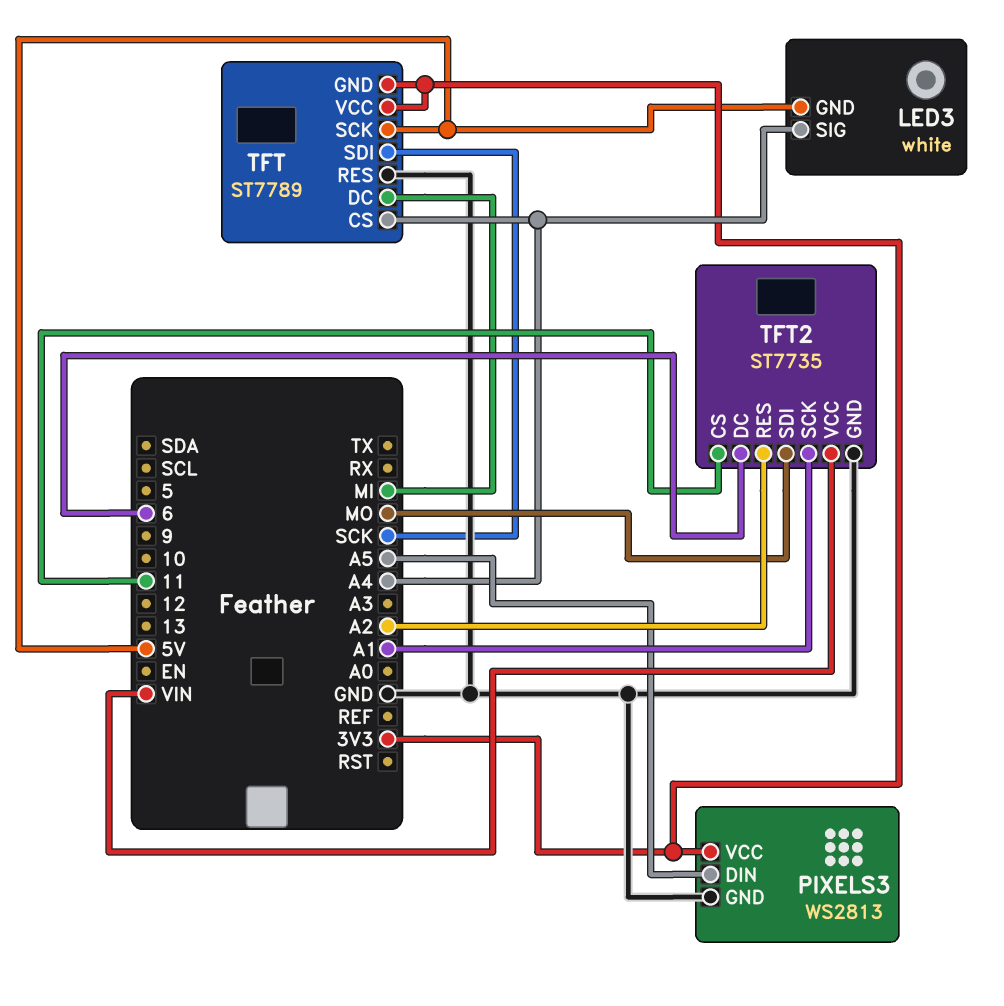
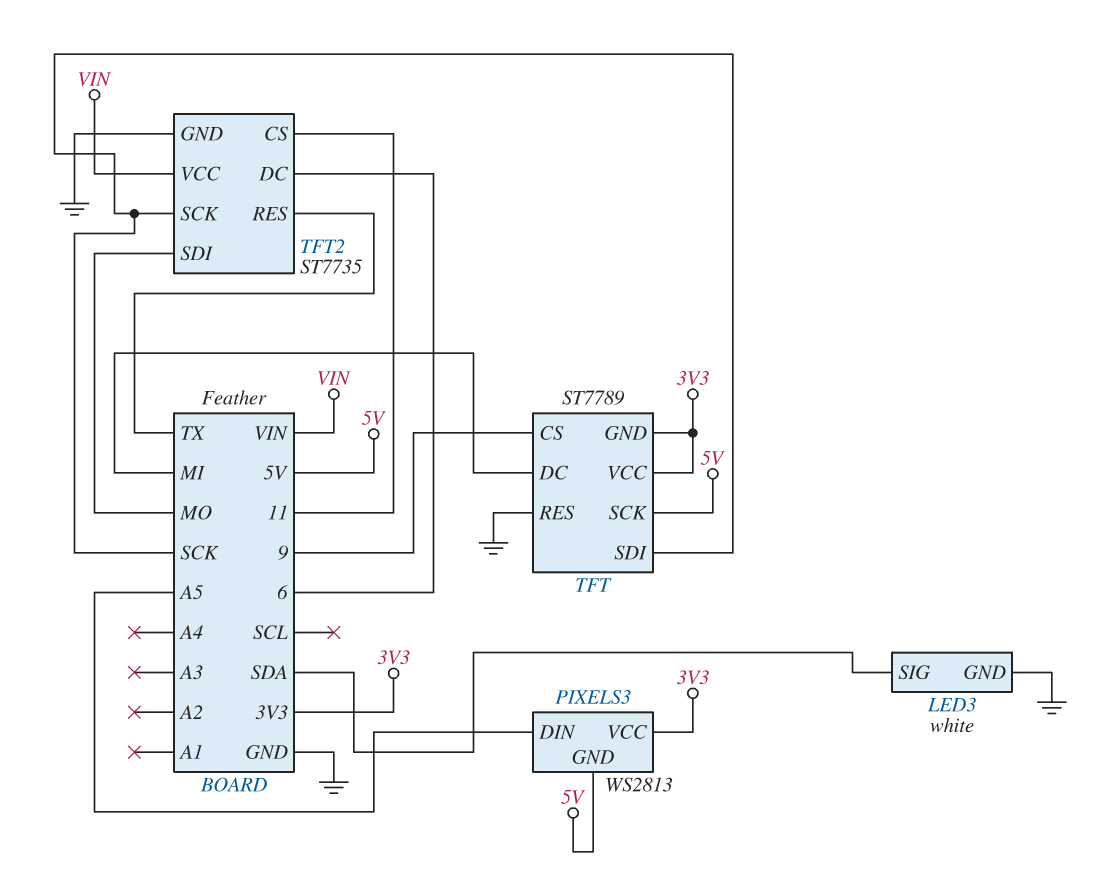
LED3 pin GND: 5V -> GND
LED3 pin SIG: A4 -> SDA
PIXELS3 pin GND: GND -> 5V
TFT pin CS: A4 -> 9
TFT2 pin RES: A2 -> TX
TFT2 pin SCK: A1 -> SCK

